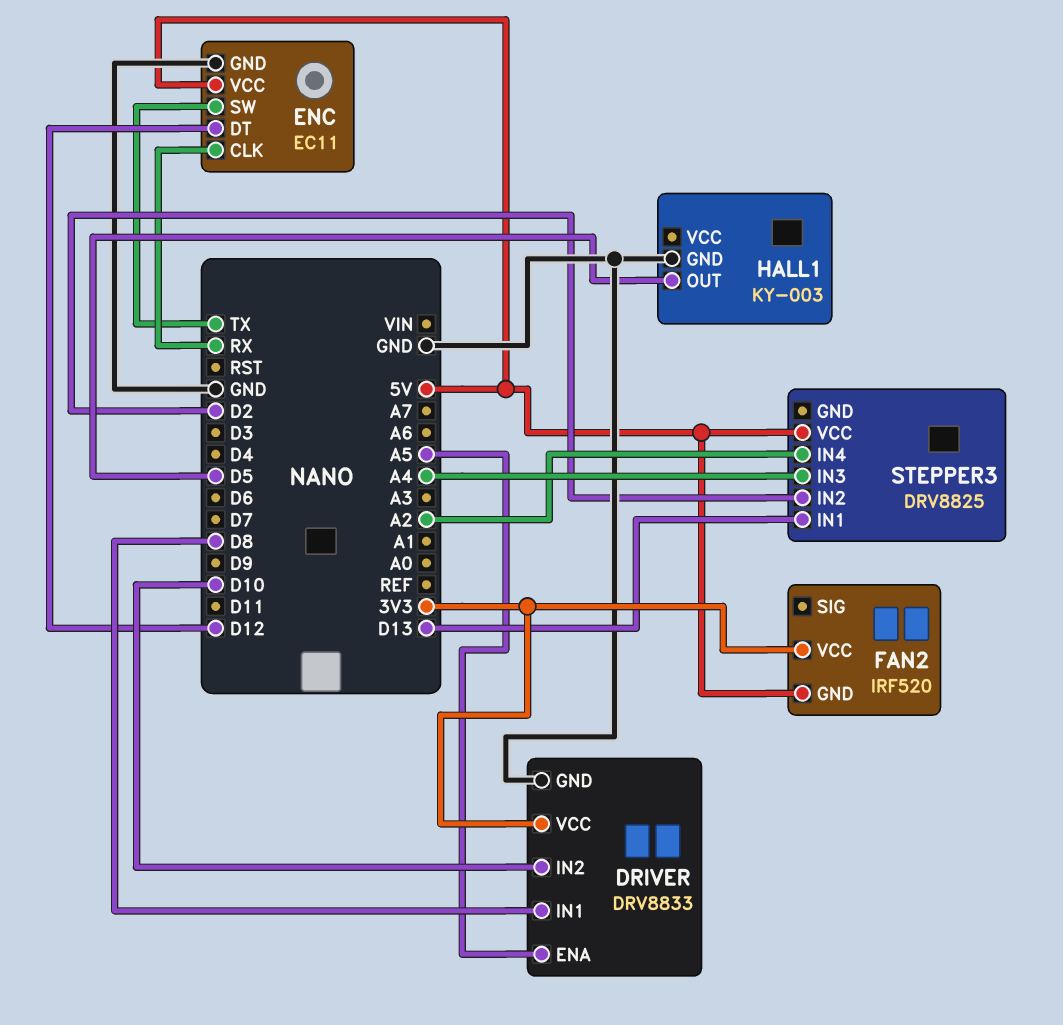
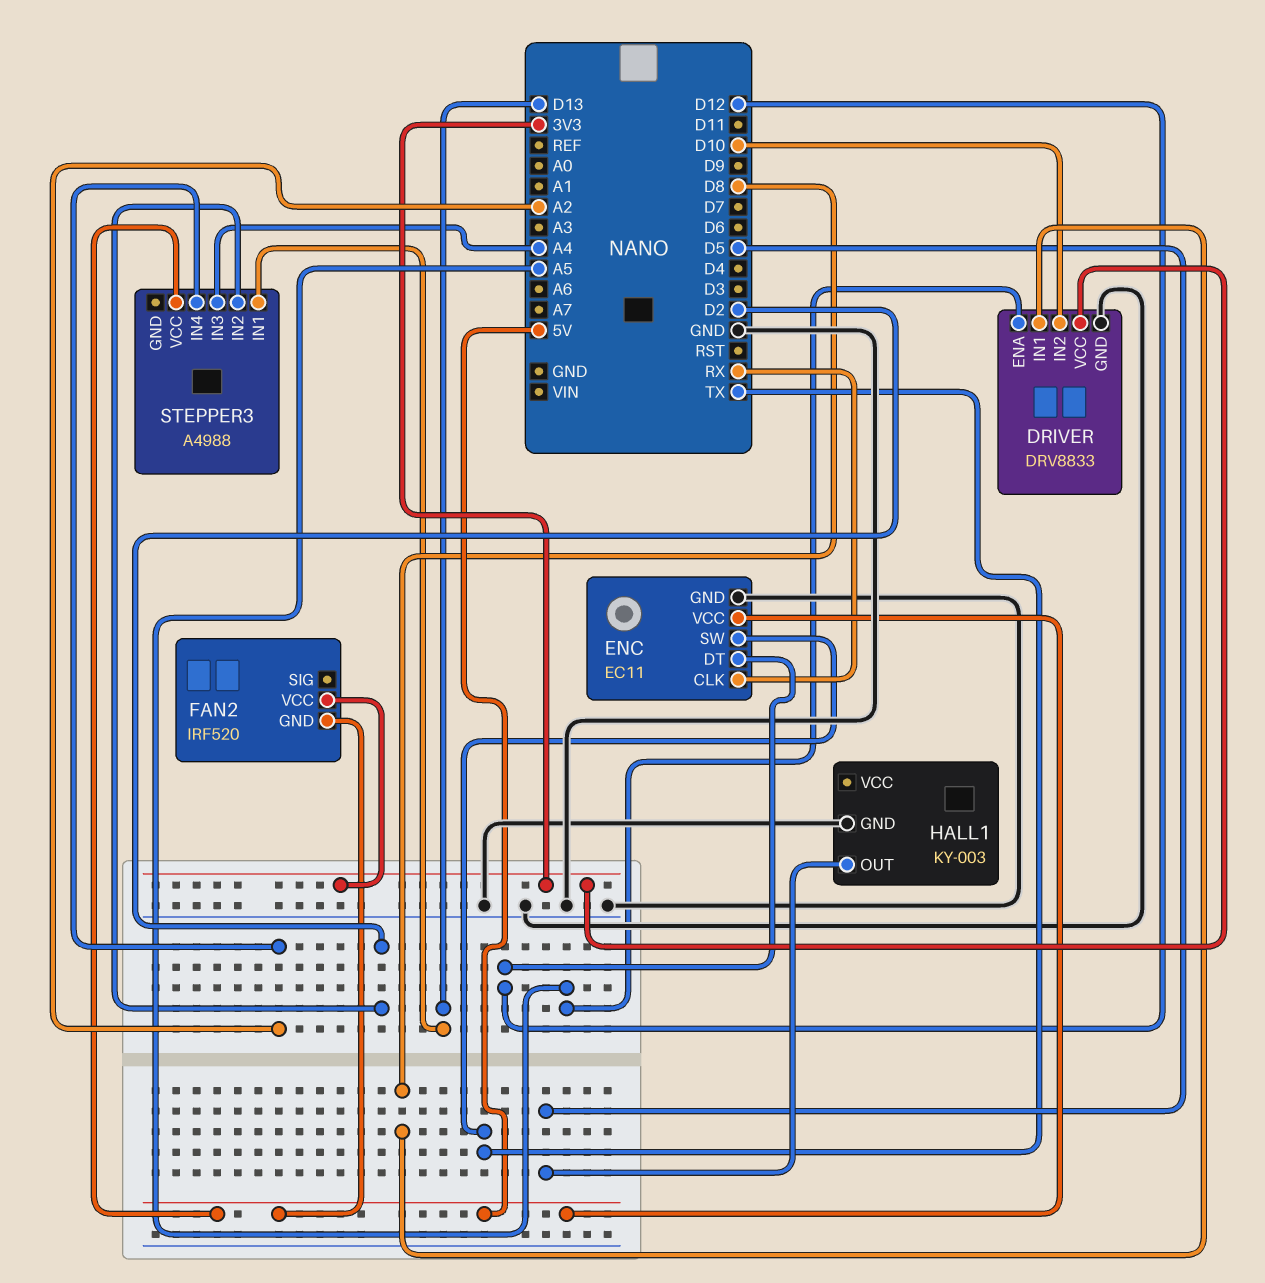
STEPPER3: DRV8825 -> A4988

